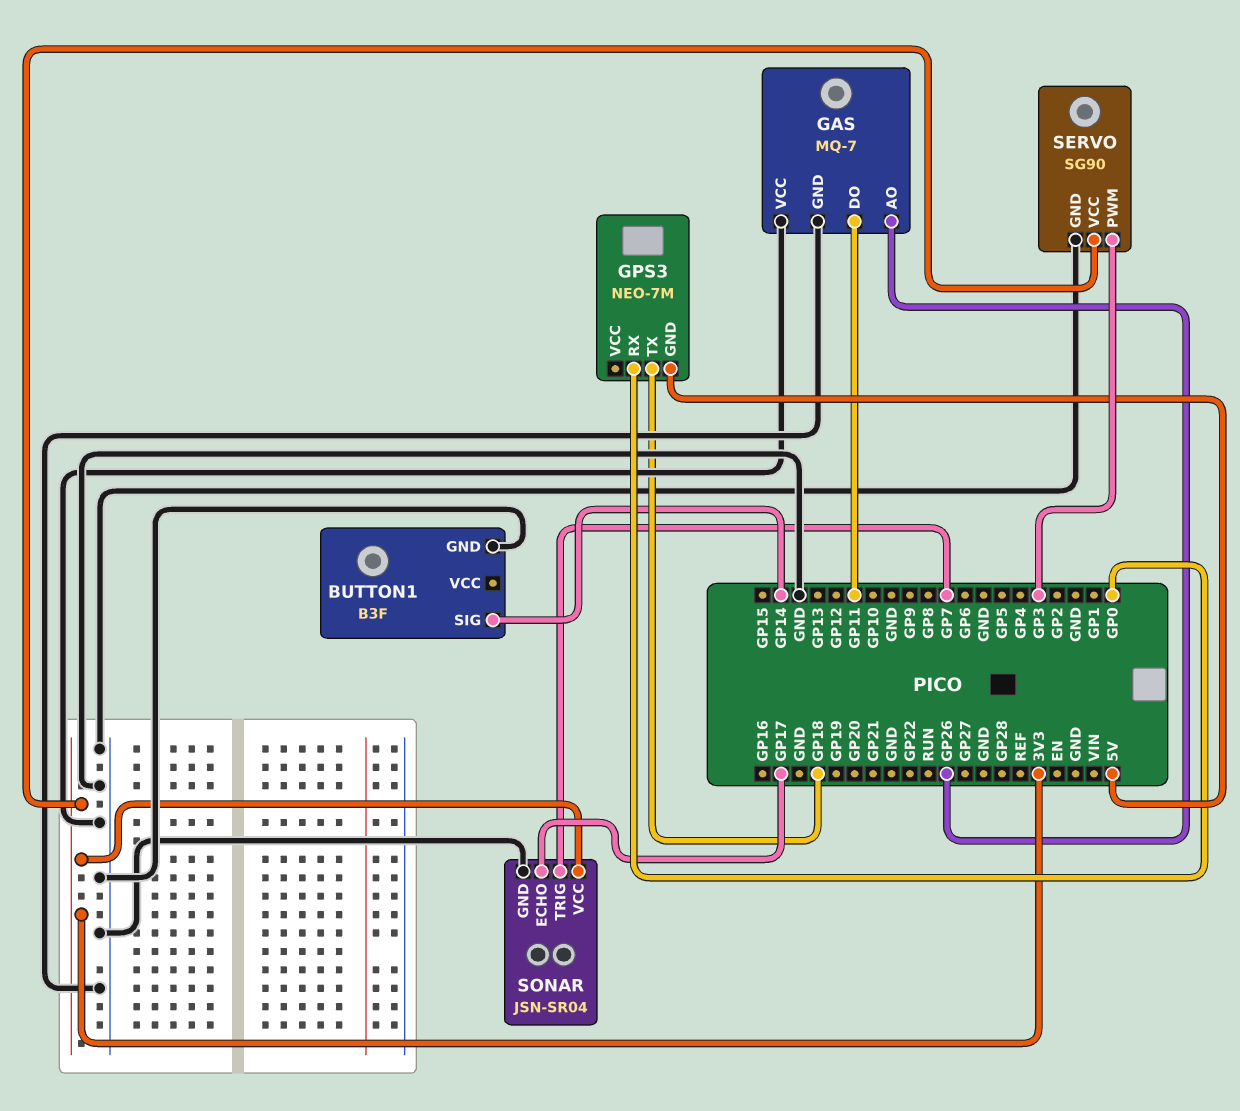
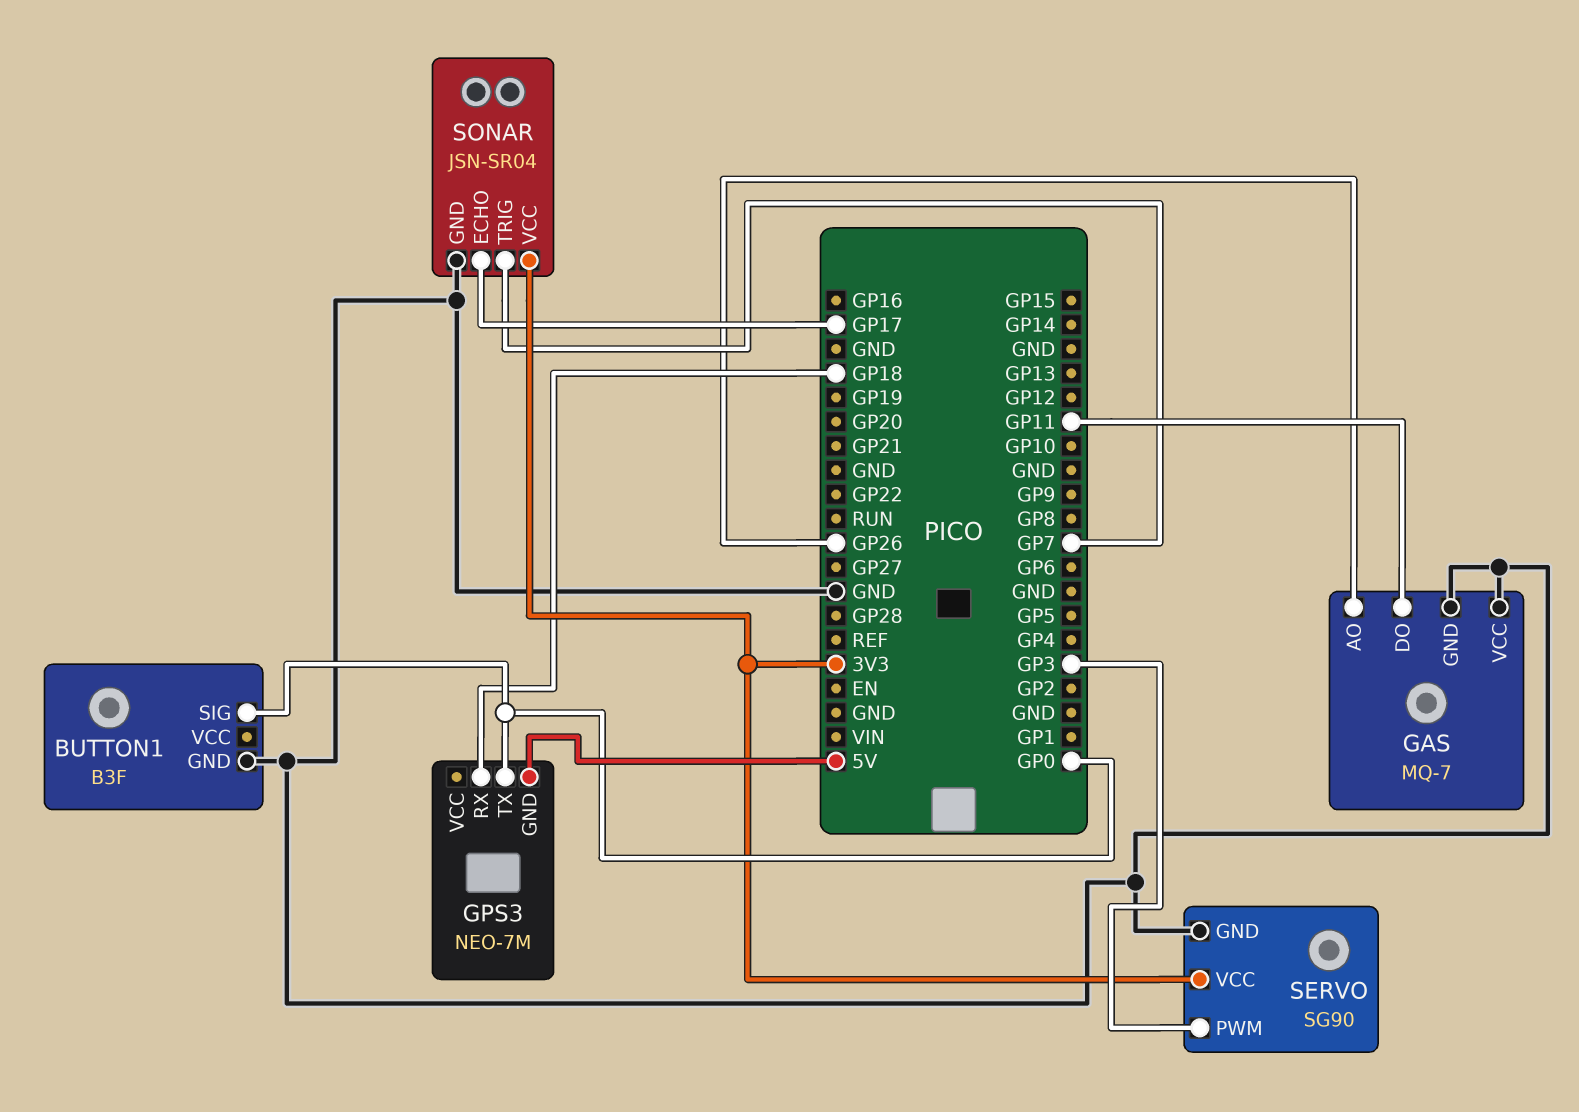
BUTTON1 pin SIG: GP14 -> GP0
GPS3 pin RX: GP0 -> GP18
GPS3 pin TX: GP18 -> GP0

